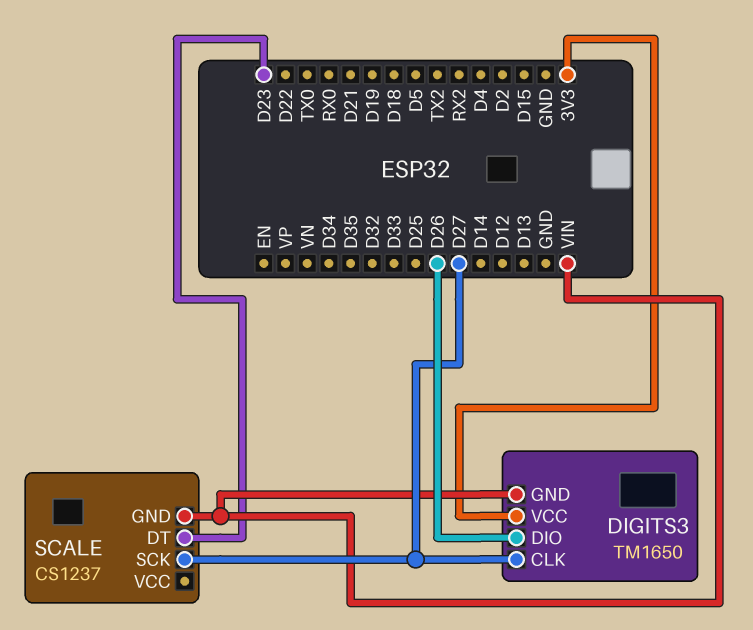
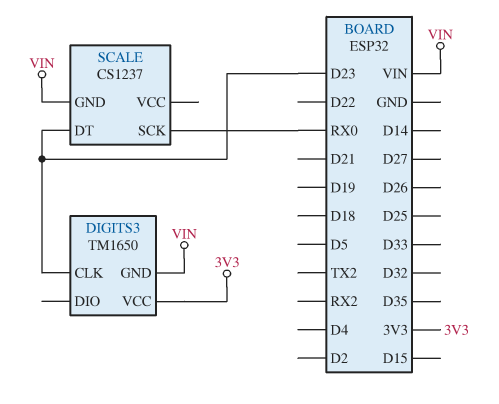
DIGITS3 pin CLK: D27 -> D23
DIGITS3 pin DIO: D26 -> none
SCALE pin SCK: D27 -> RX0

